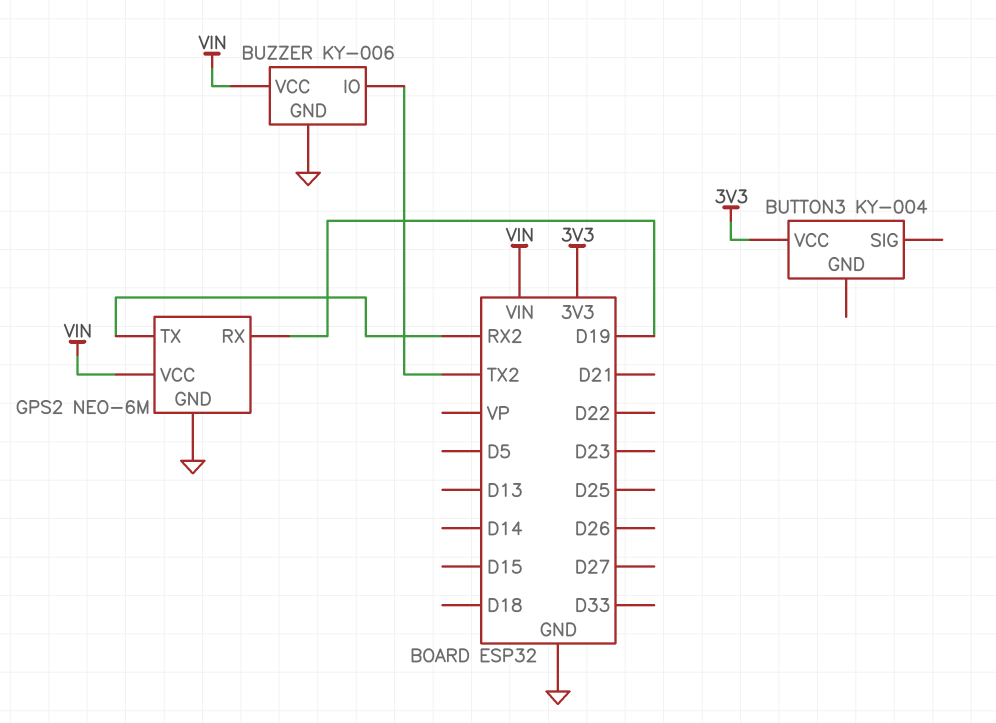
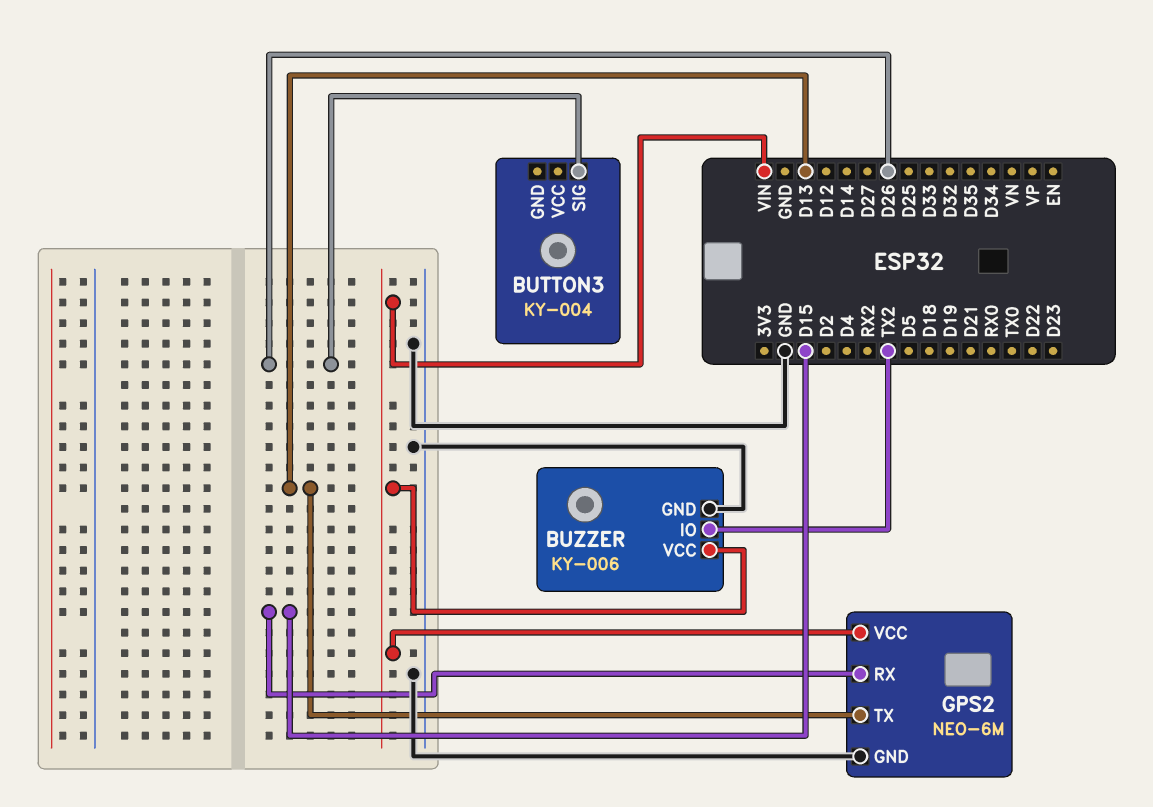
BUTTON3 pin SIG: none -> D26
BUTTON3 pin VCC: 3V3 -> none
GPS2 pin RX: D19 -> D15
GPS2 pin TX: RX2 -> D13

